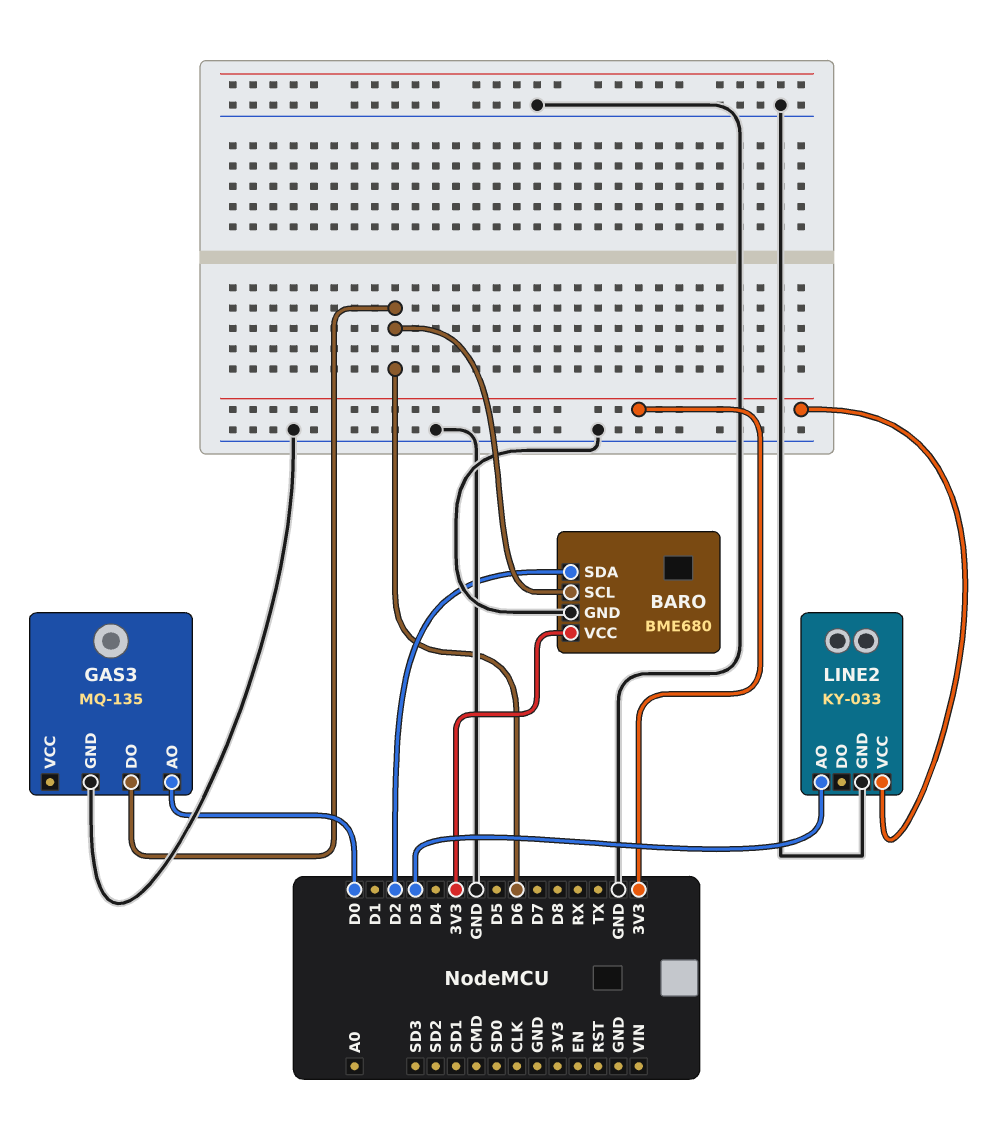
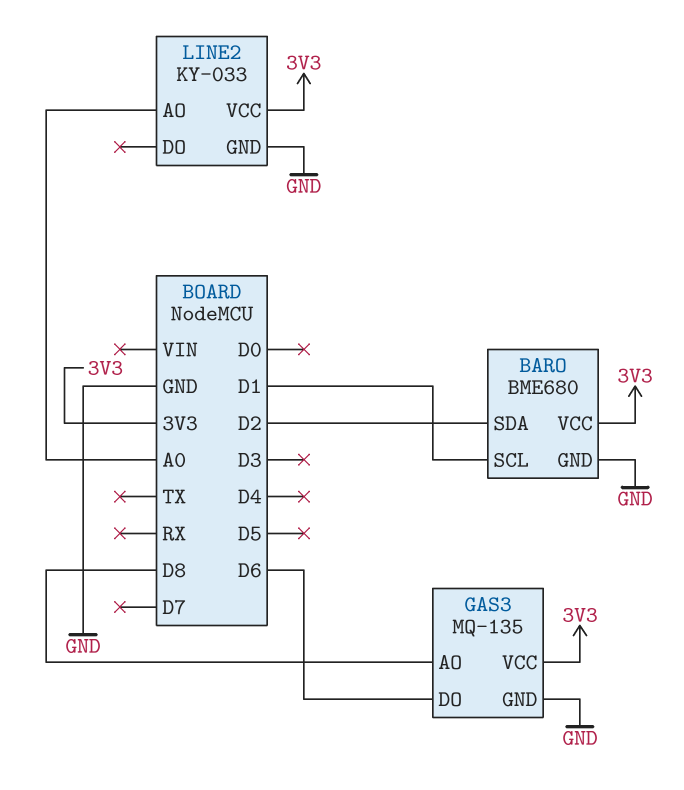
BARO pin SCL: D6 -> D1
GAS3 pin AO: D0 -> D8
GAS3 pin VCC: none -> 3V3
LINE2 pin AO: D3 -> A0

